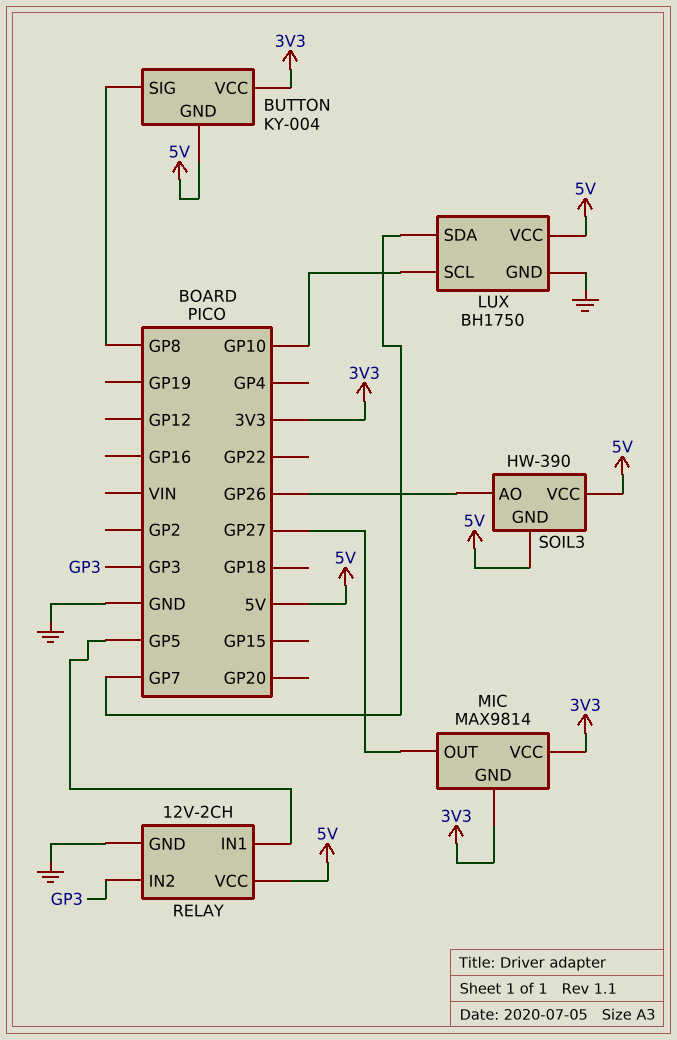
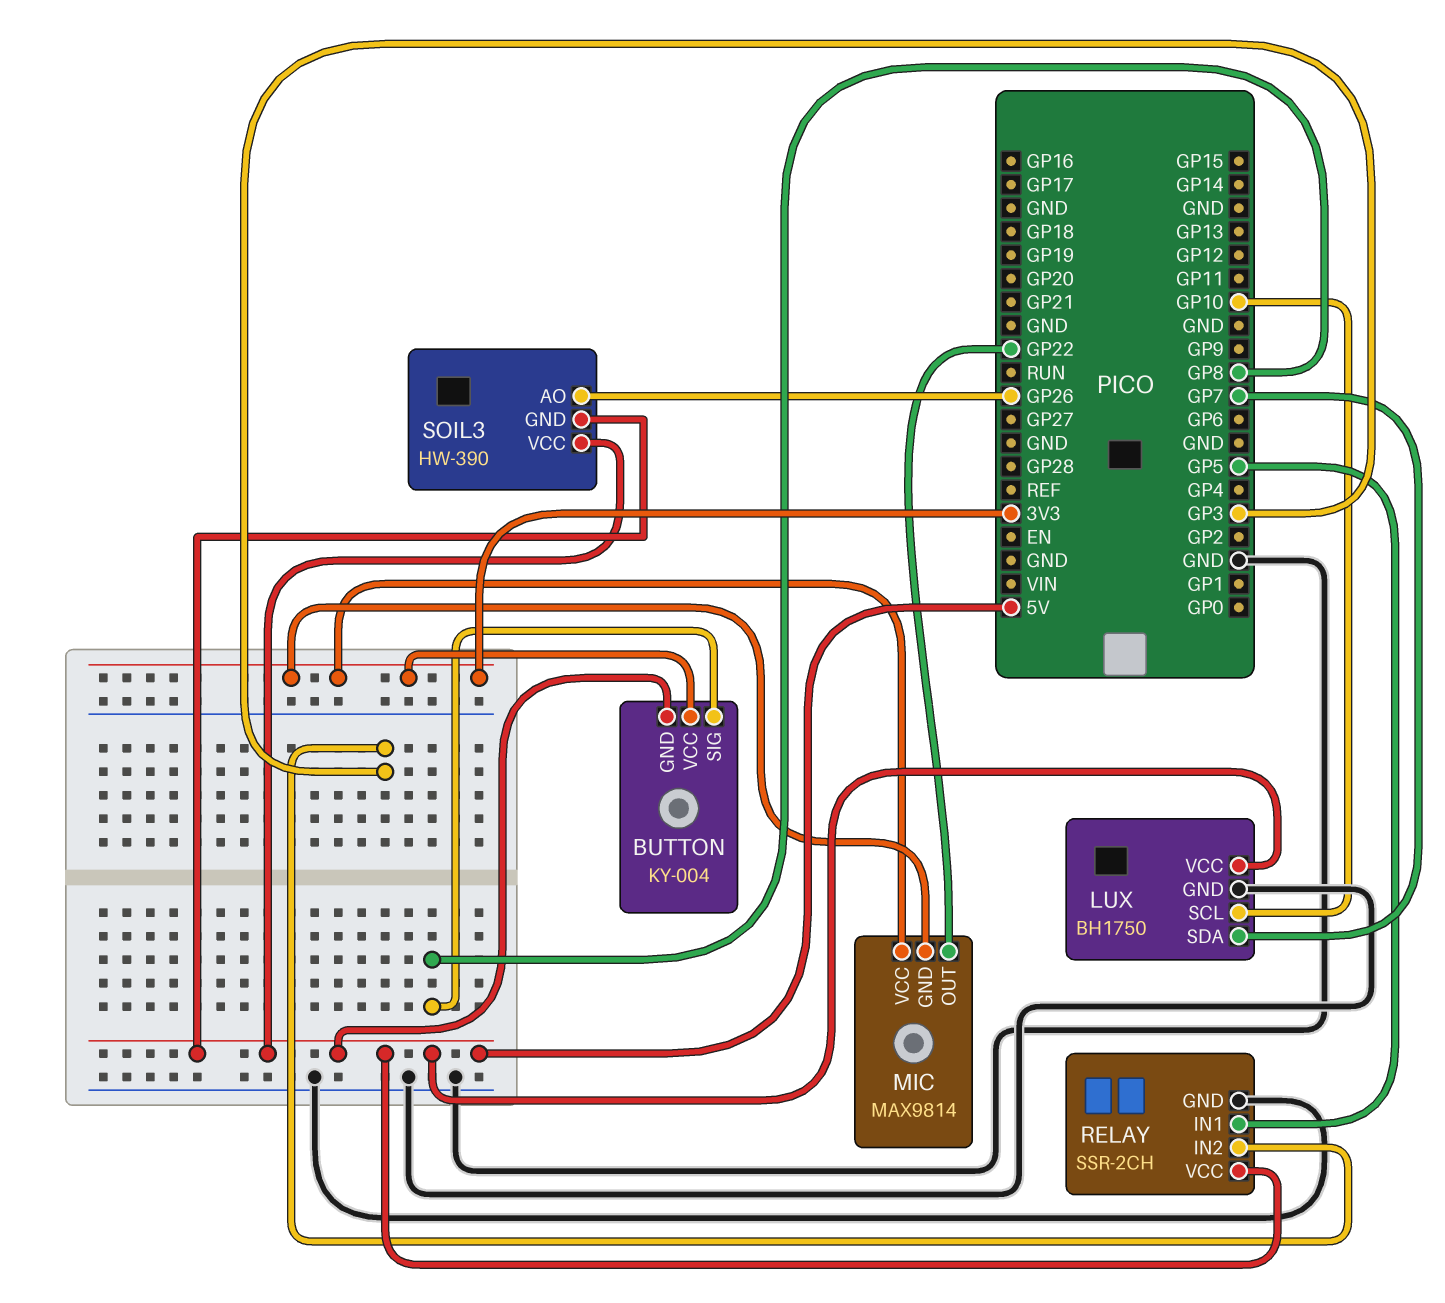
MIC pin OUT: GP27 -> GP22
RELAY: 12V-2CH -> SSR-2CH

